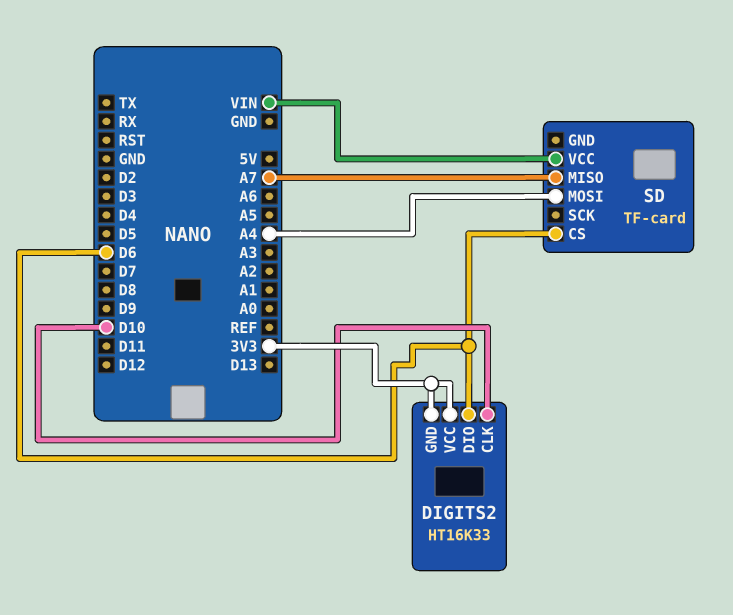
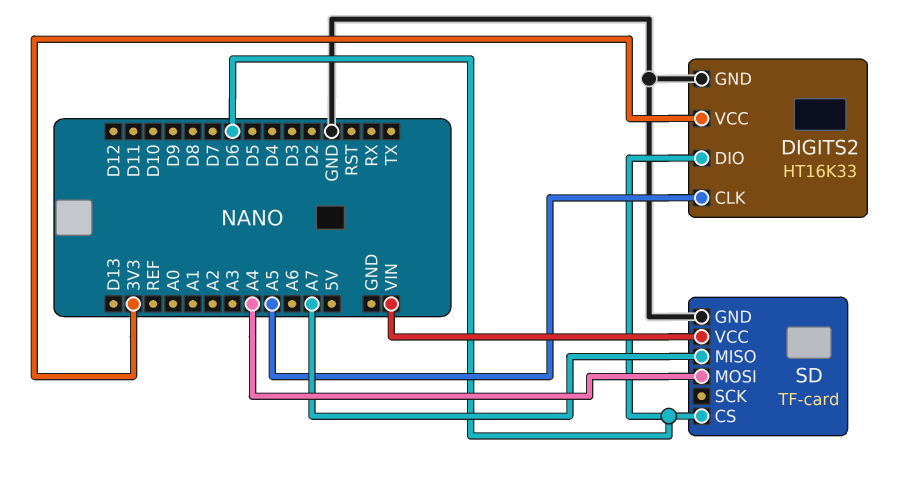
DIGITS2 pin CLK: D10 -> A5
DIGITS2 pin GND: 3V3 -> GND
SD pin GND: none -> GND

